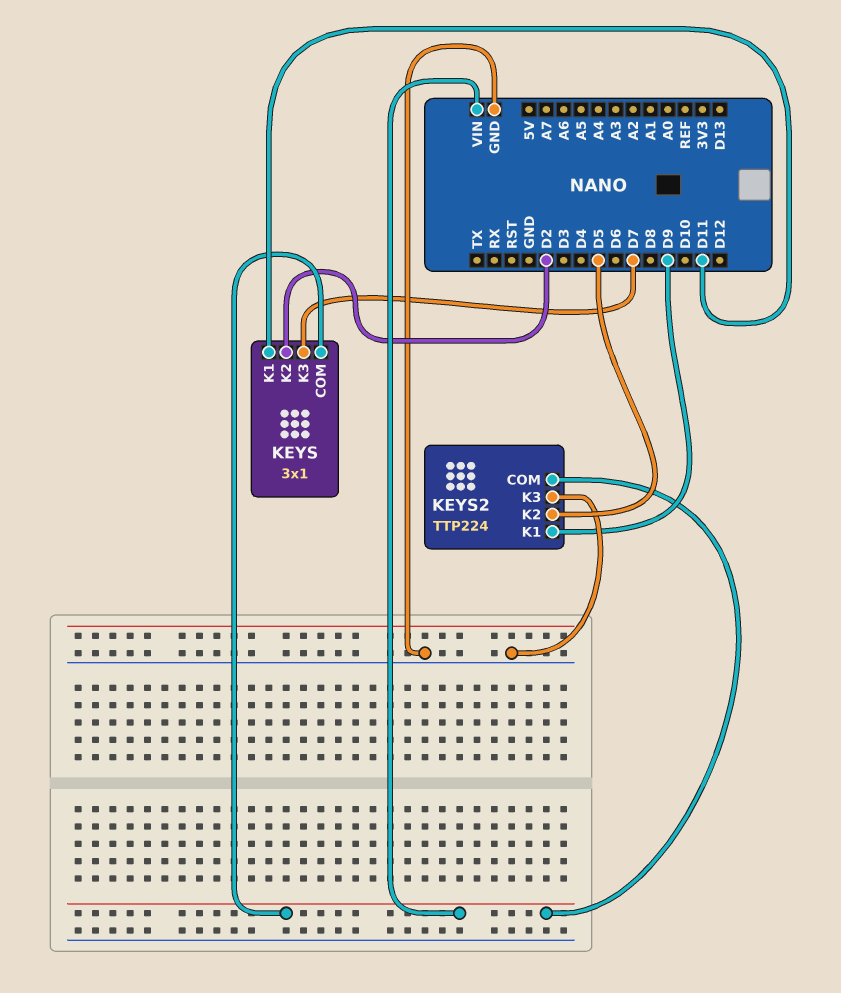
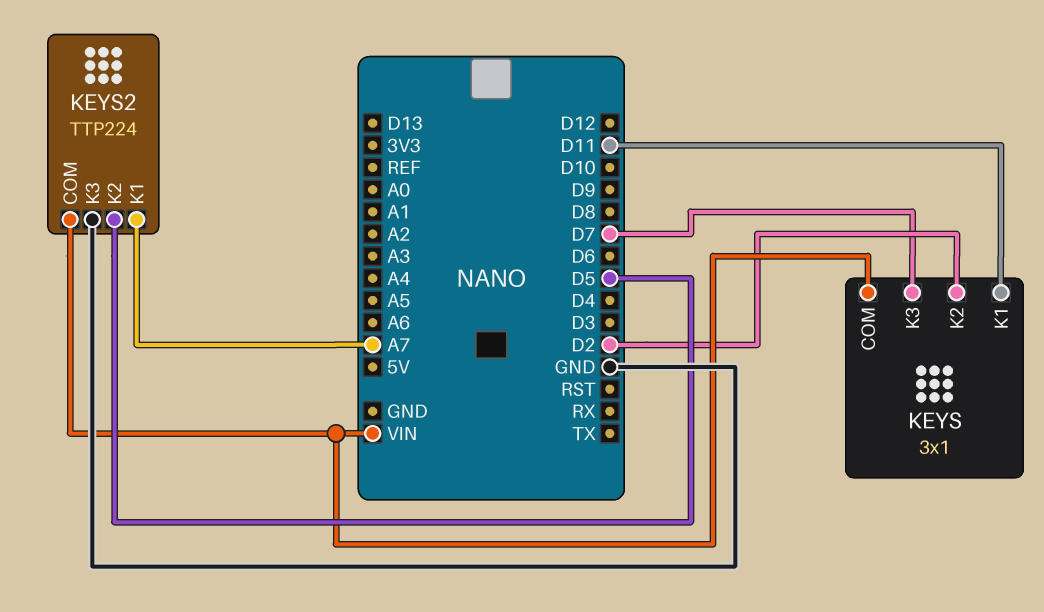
KEYS2 pin K1: D9 -> A7

